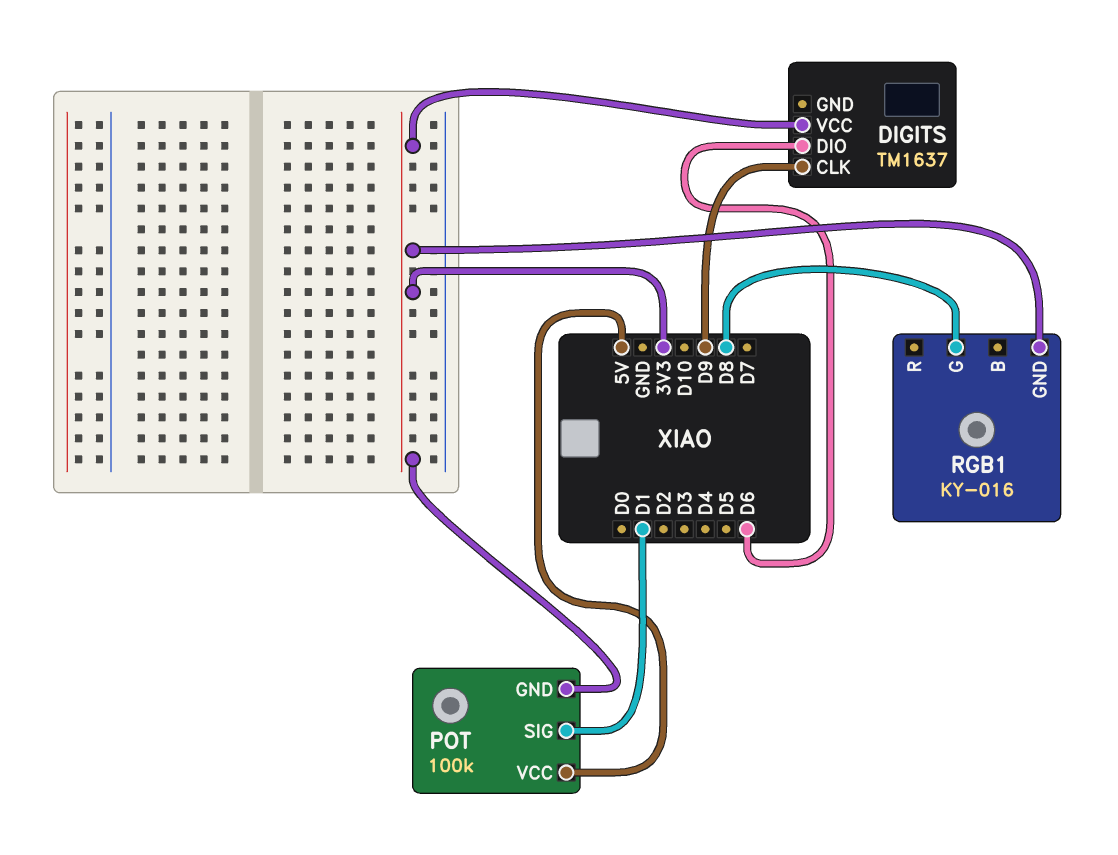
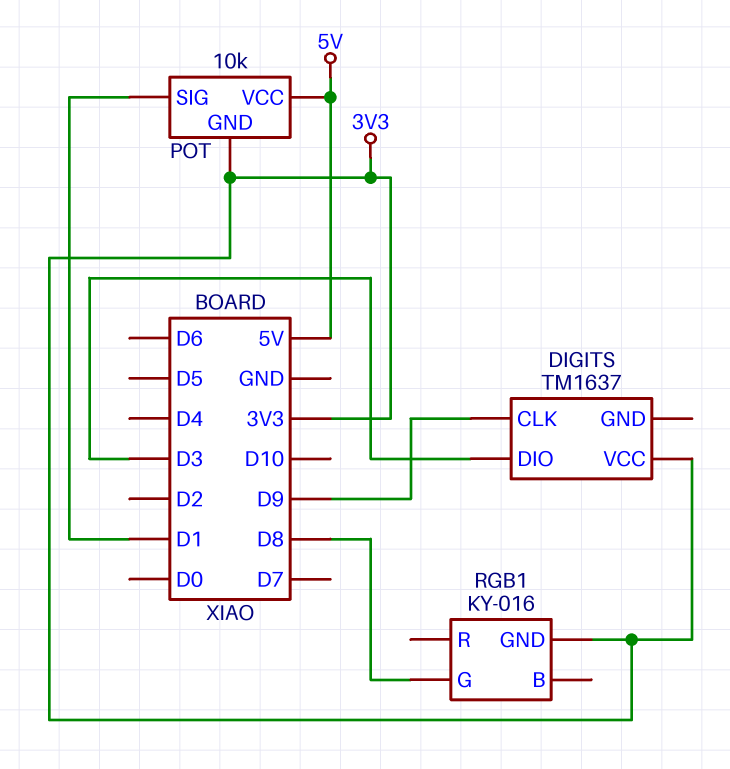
DIGITS pin DIO: D6 -> D3
POT: 100k -> 10k

